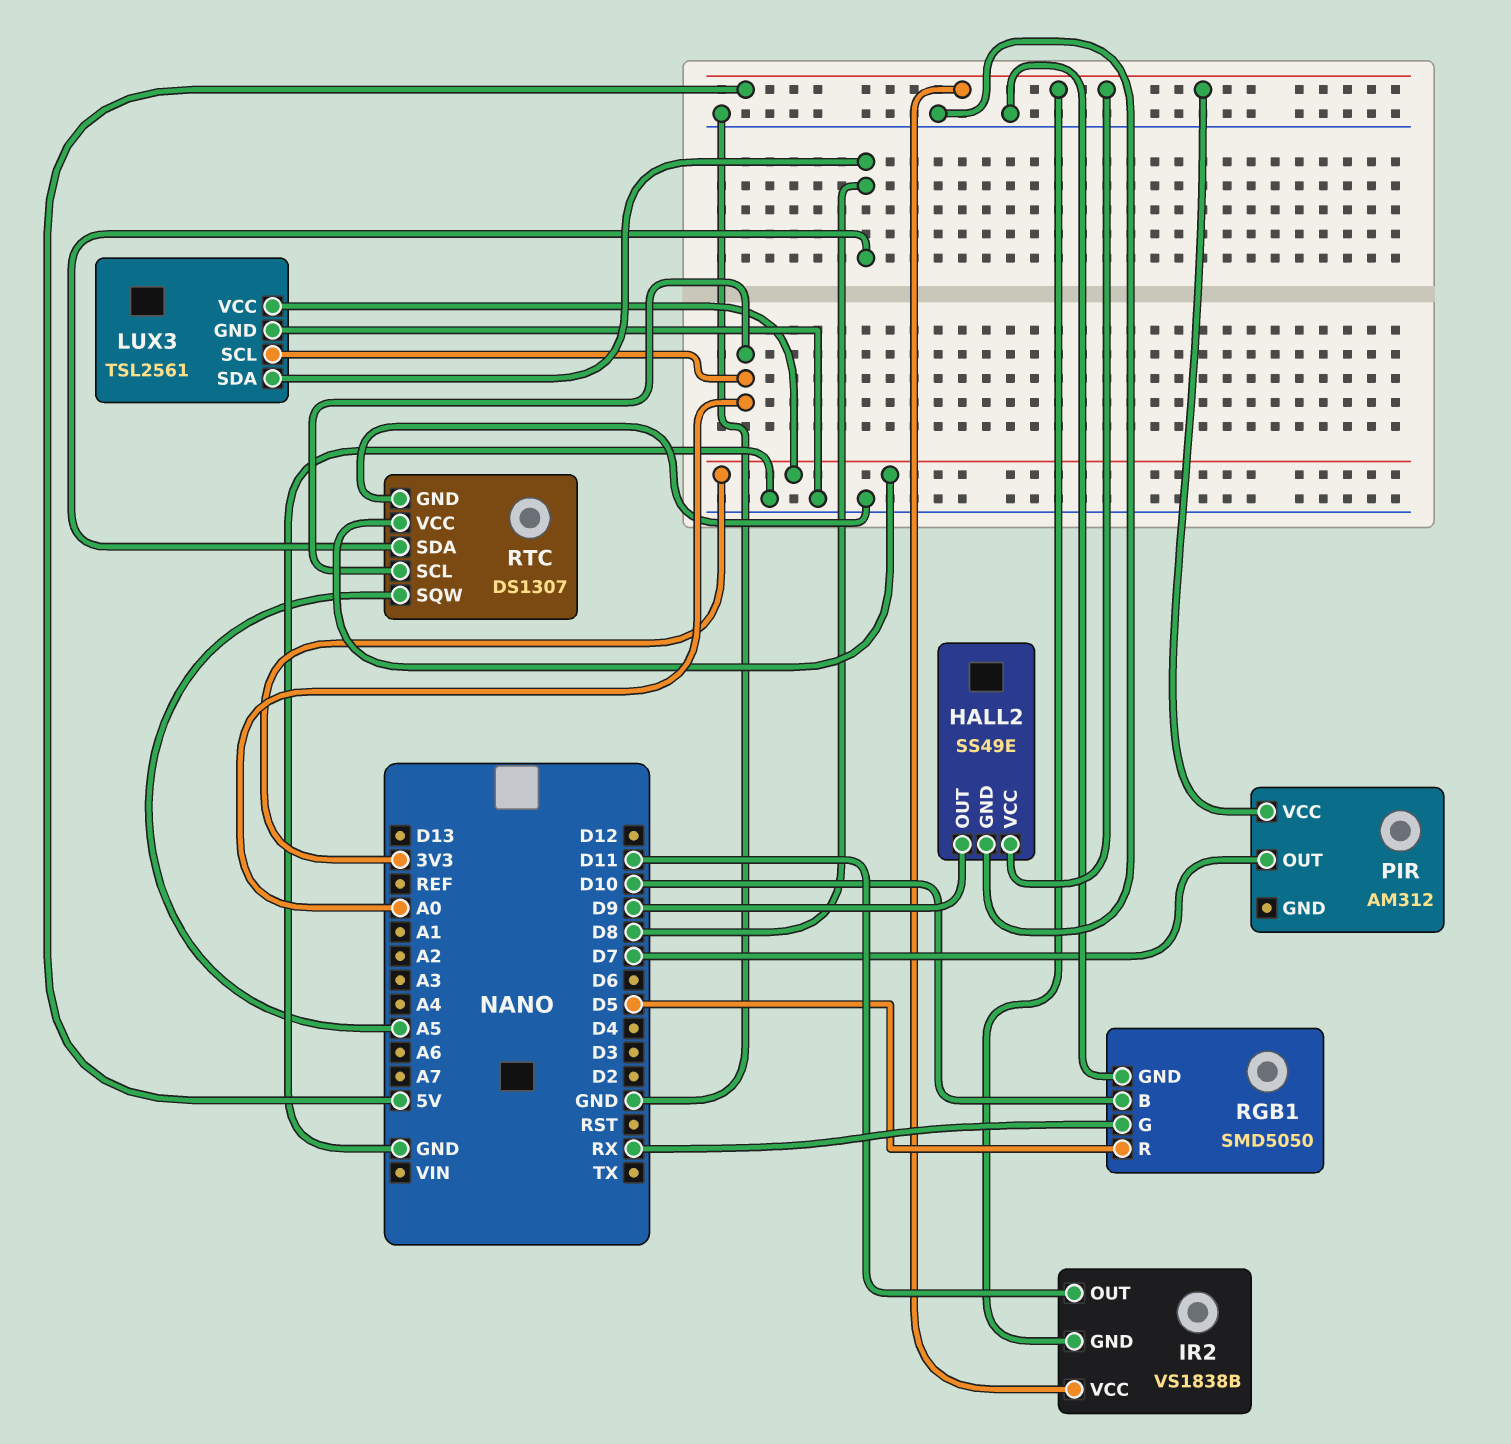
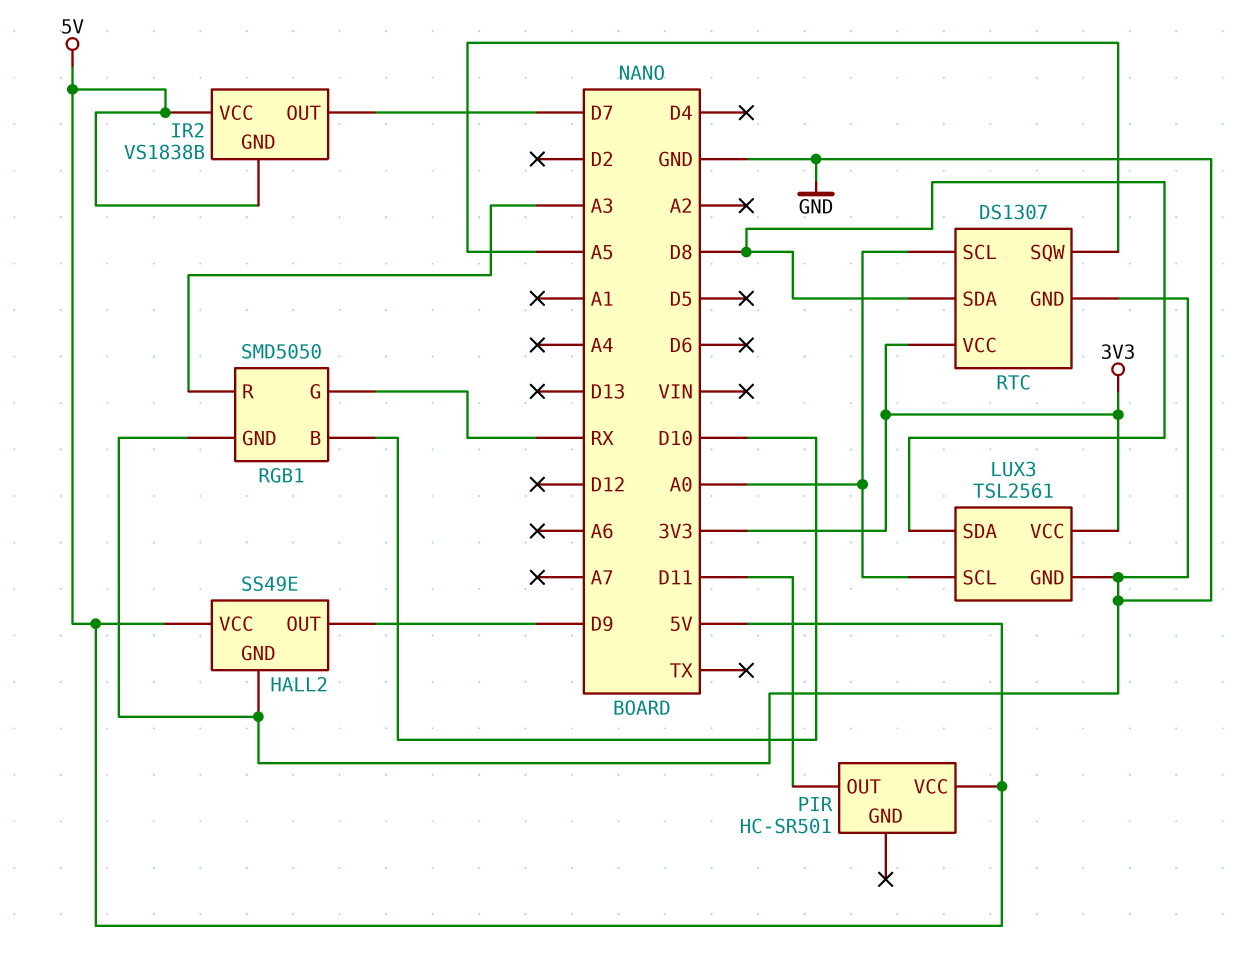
IR2 pin OUT: D11 -> D7
PIR: AM312 -> HC-SR501
PIR pin OUT: D7 -> D11
RGB1 pin R: D5 -> A3

